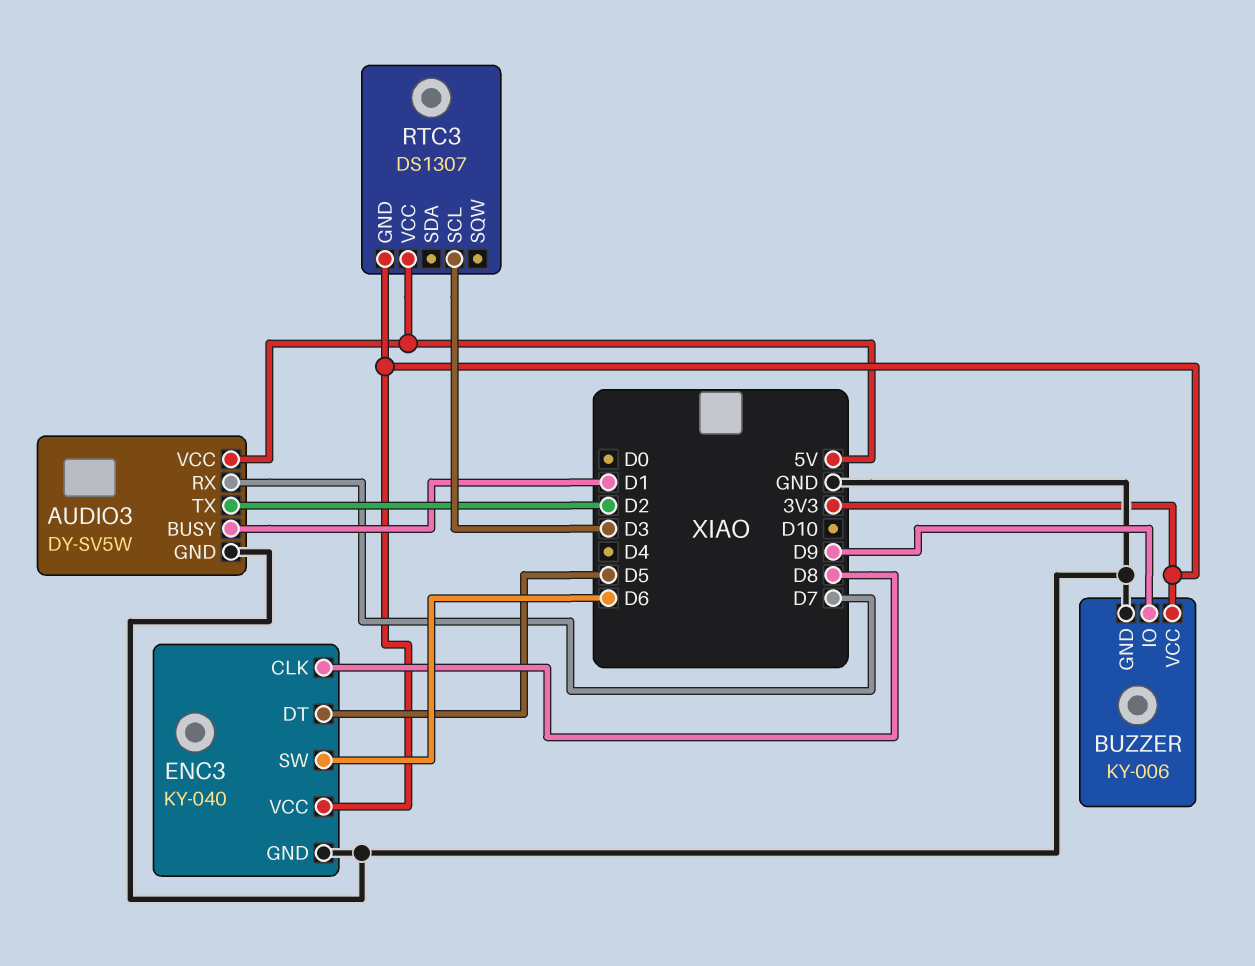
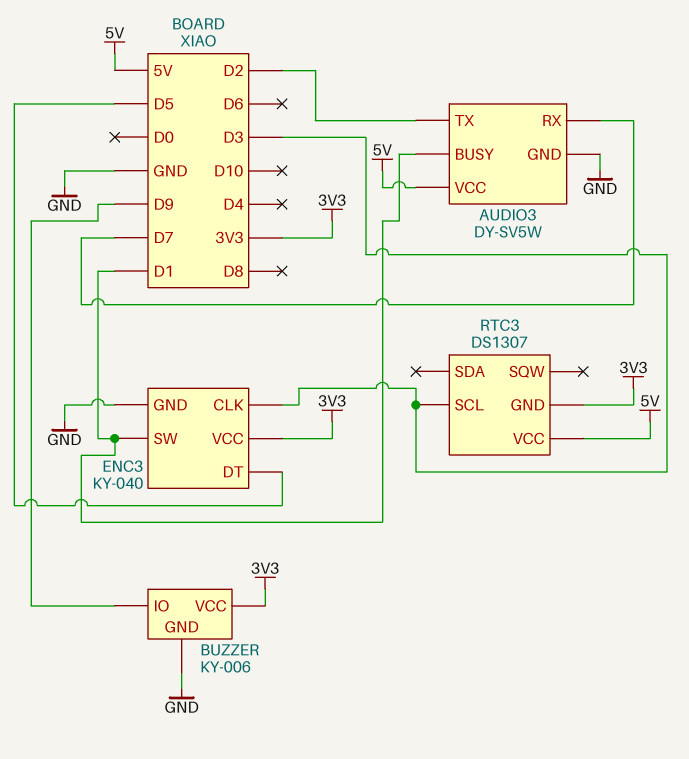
ENC3 pin CLK: D8 -> D3
ENC3 pin SW: D6 -> D1

